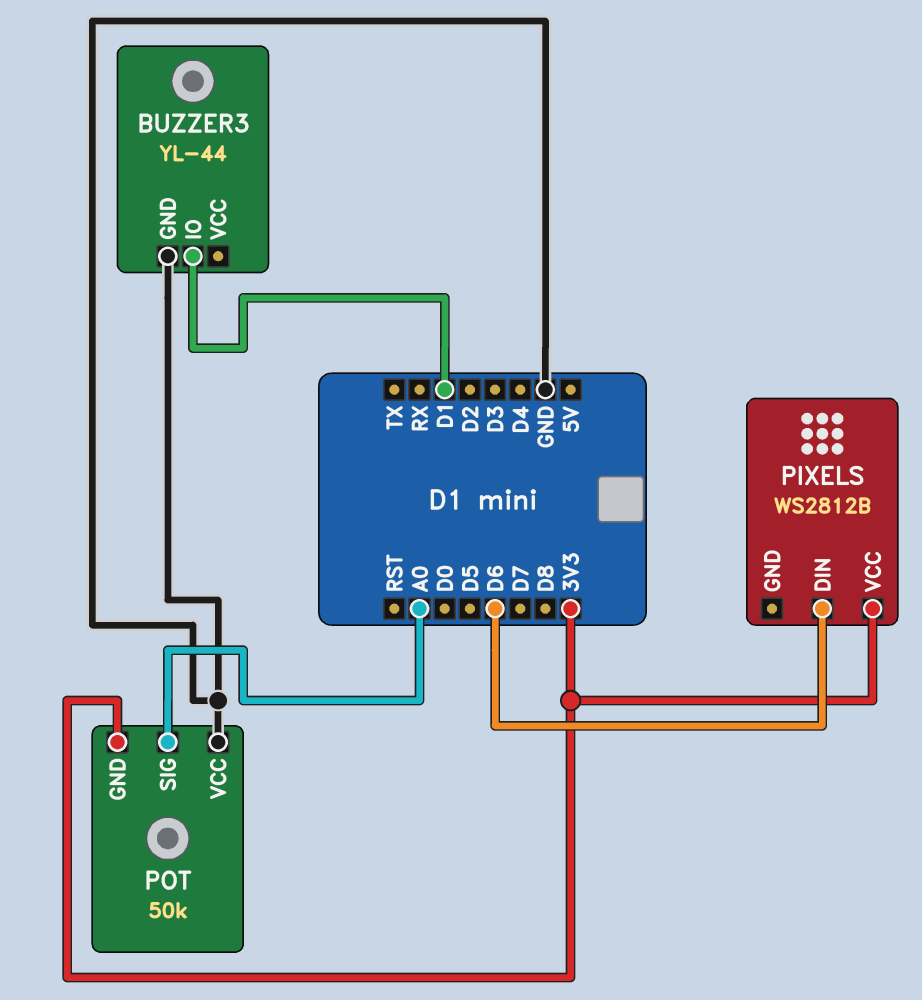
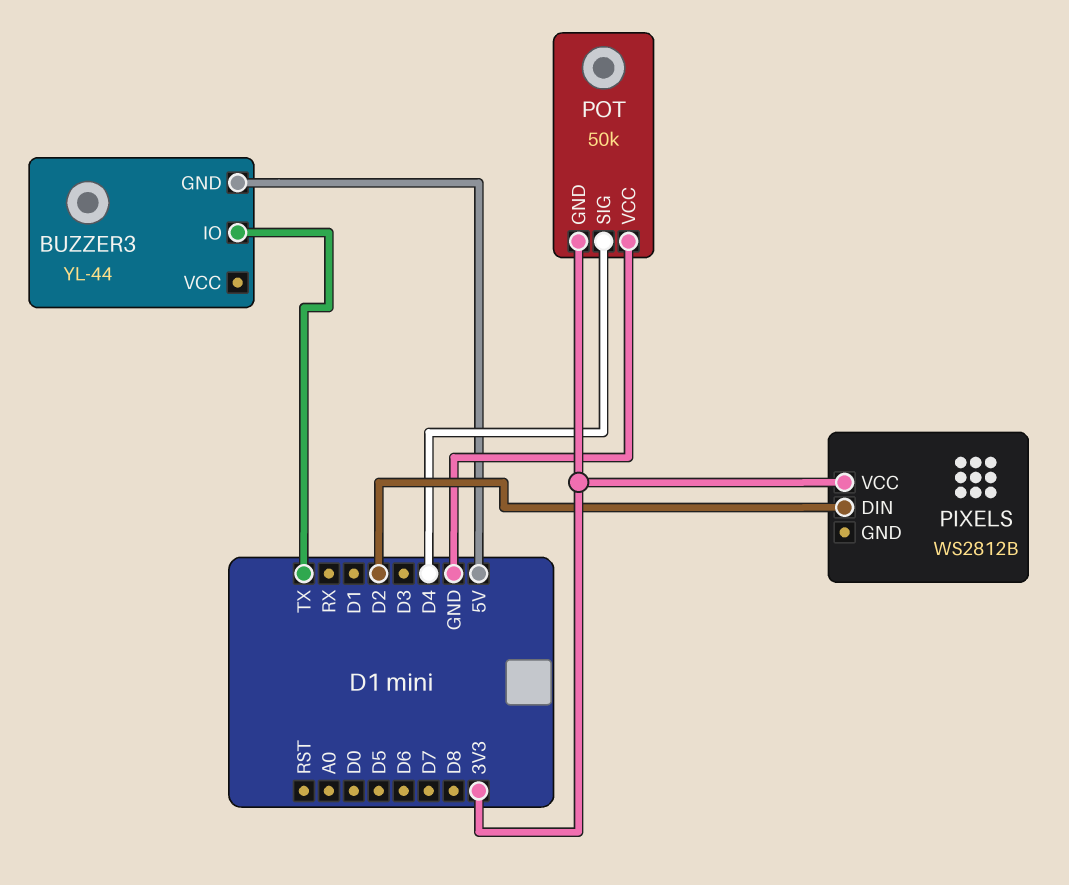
BUZZER3 pin GND: GND -> 5V
BUZZER3 pin IO: D1 -> TX
PIXELS pin DIN: D6 -> D2
POT pin SIG: A0 -> D4

